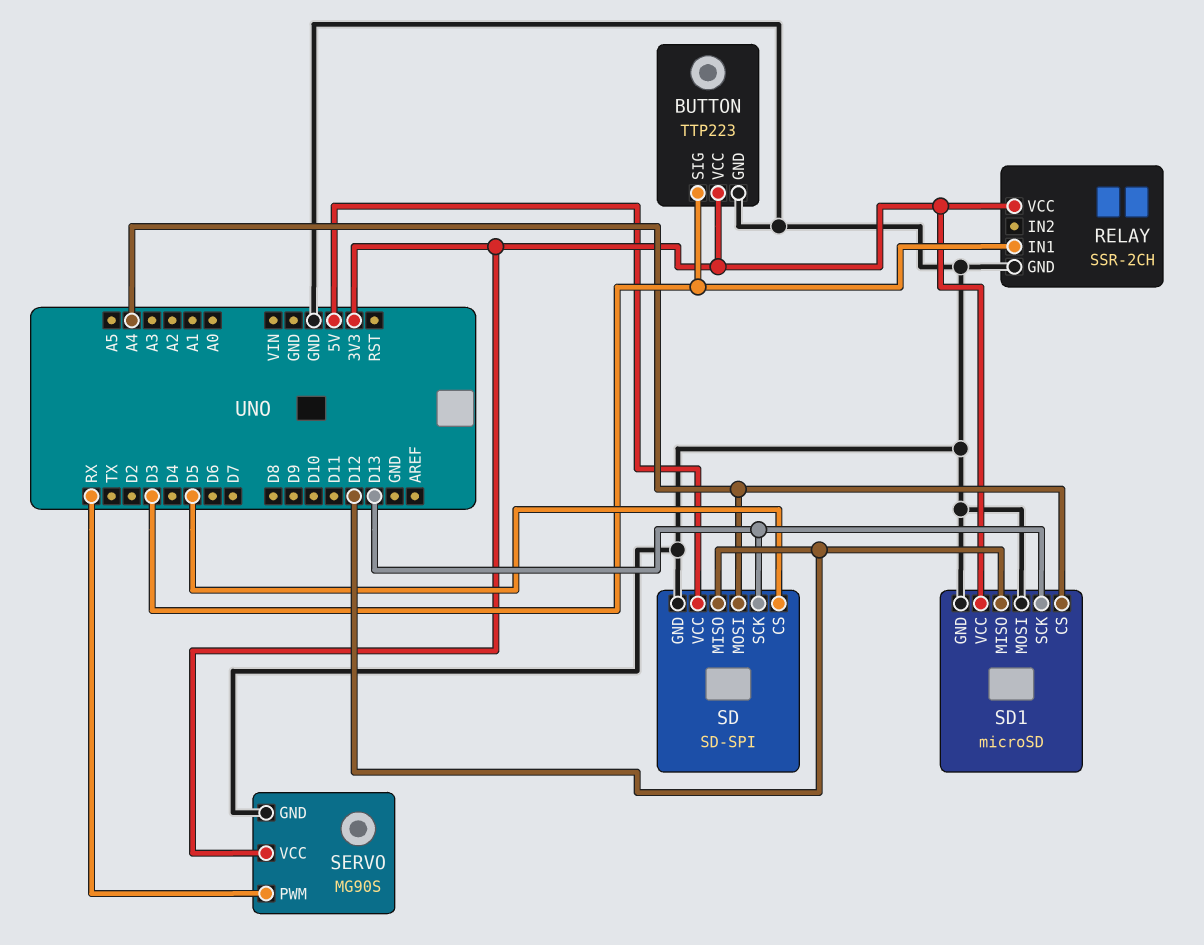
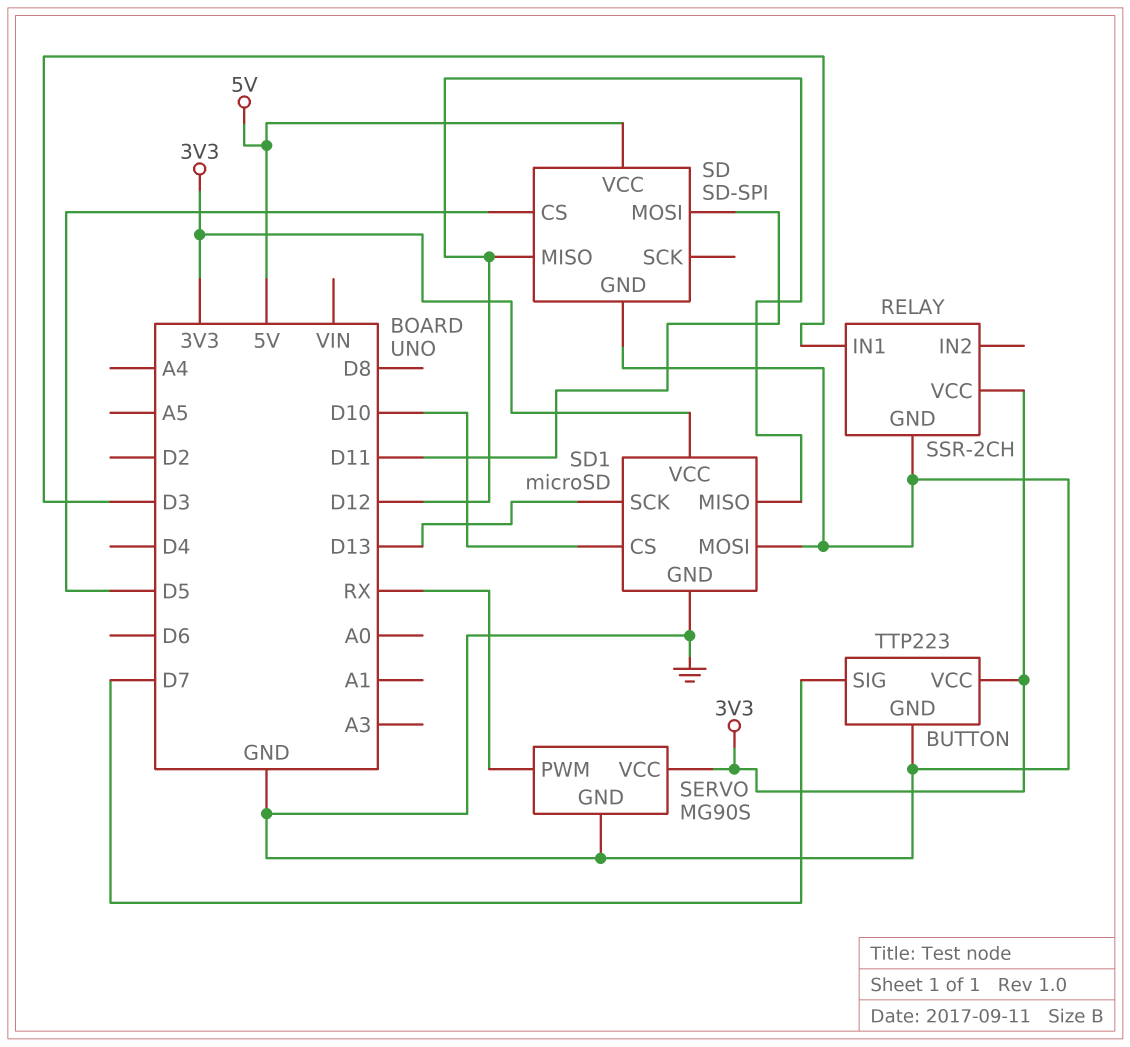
BUTTON pin SIG: D3 -> D7
SD pin MOSI: A4 -> D11
SD pin SCK: D13 -> none
SD1 pin CS: A4 -> D10

